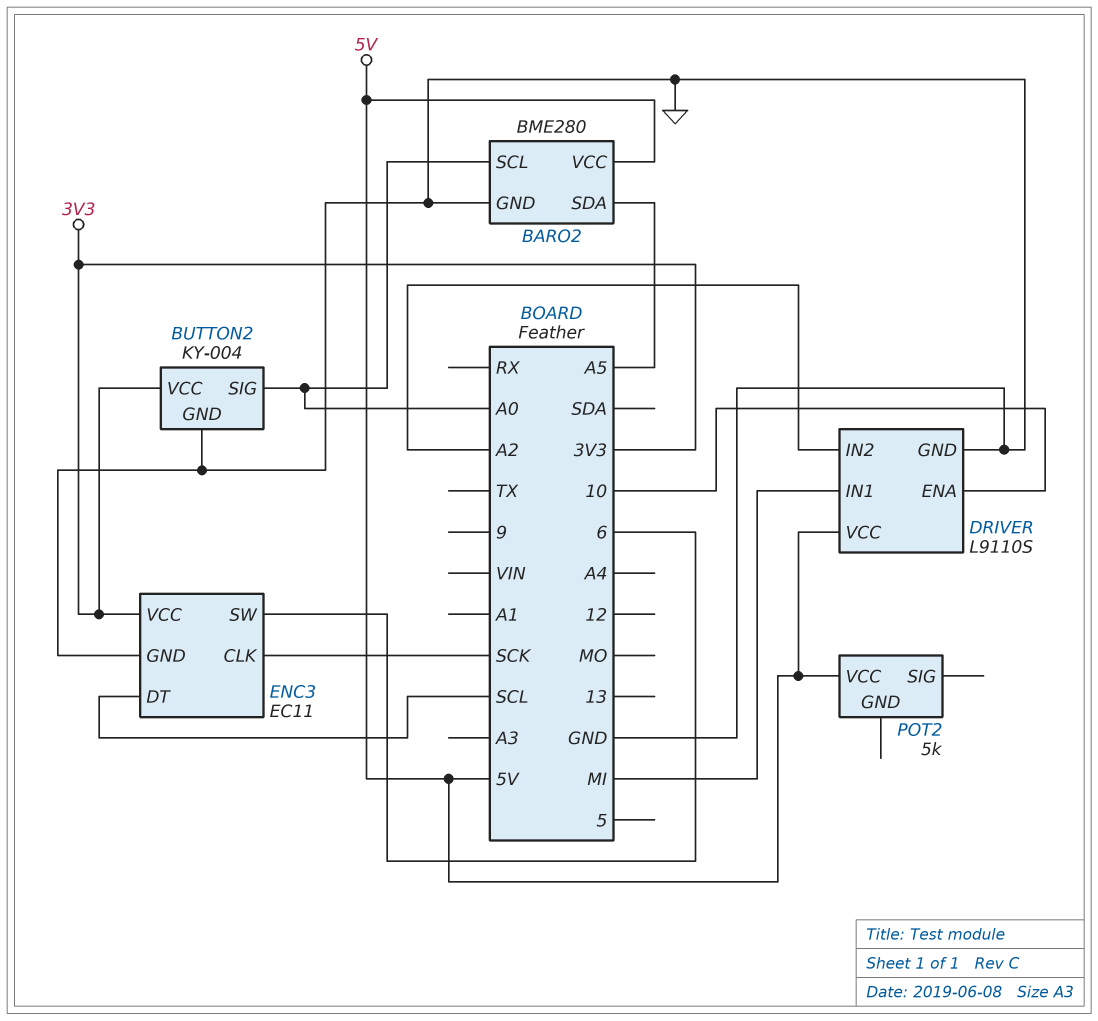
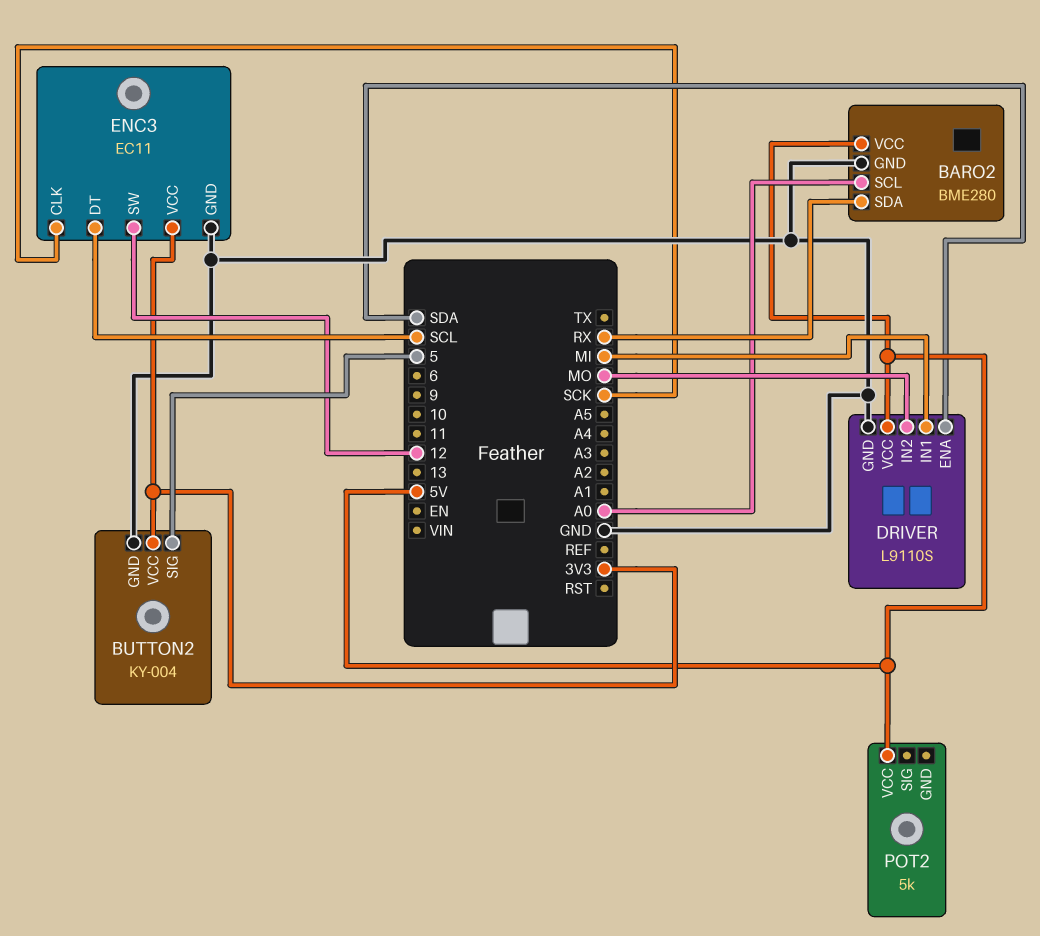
BARO2 pin SDA: A5 -> RX
BUTTON2 pin SIG: A0 -> 5
DRIVER pin ENA: 10 -> SDA
DRIVER pin IN2: A2 -> MO
ENC3 pin SW: 6 -> 12

